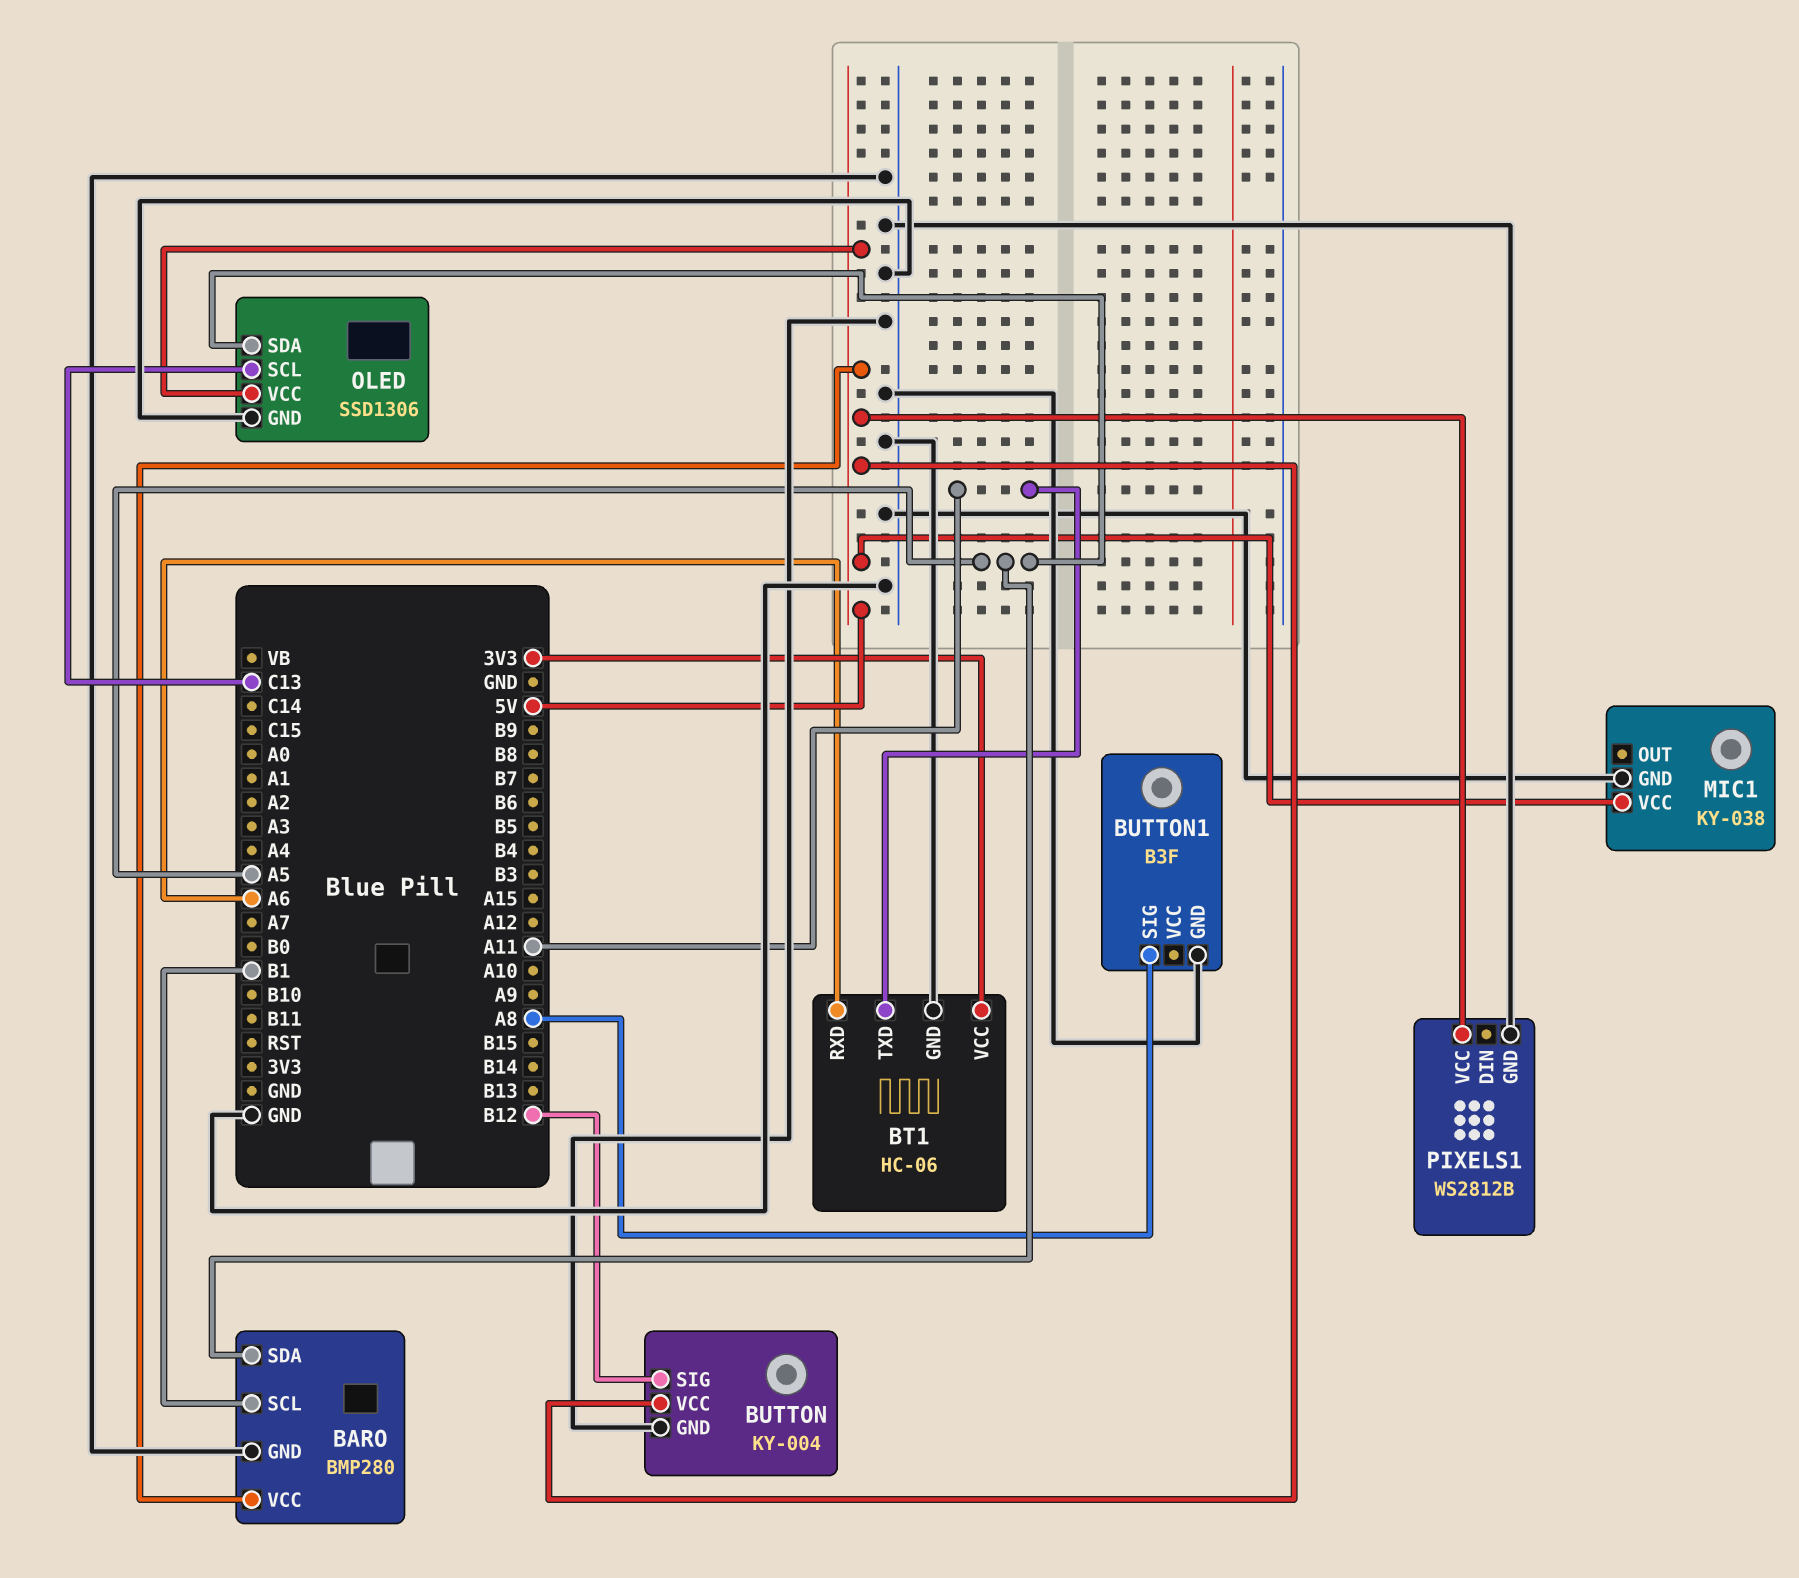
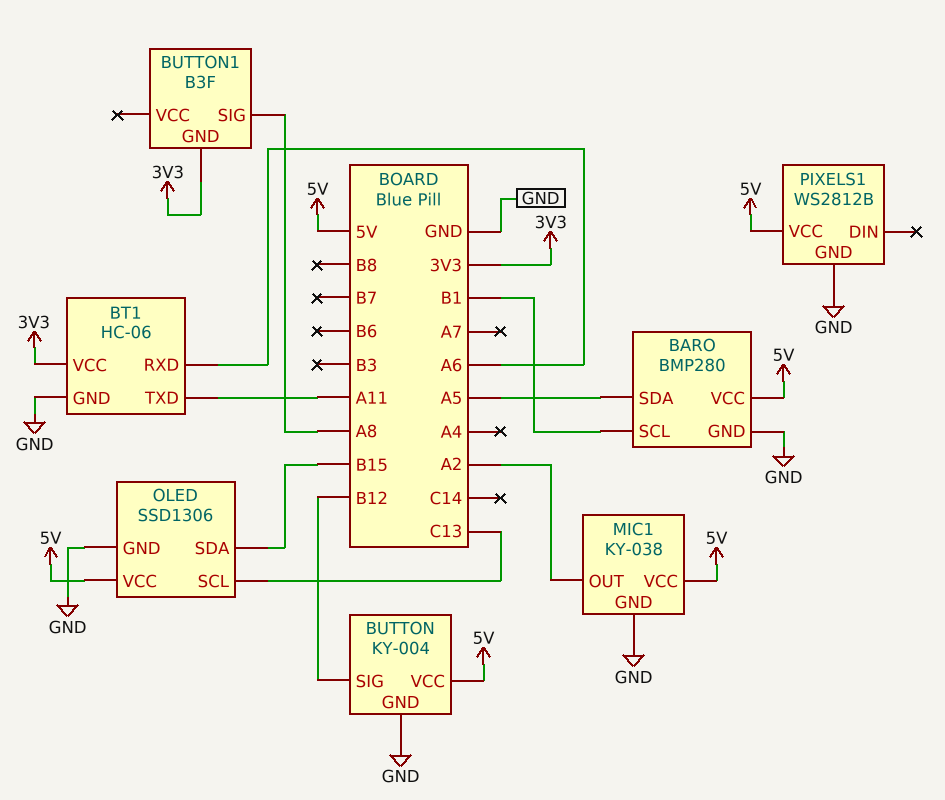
BUTTON1 pin GND: GND -> 3V3
MIC1 pin OUT: none -> A2
OLED pin SDA: A5 -> B15

